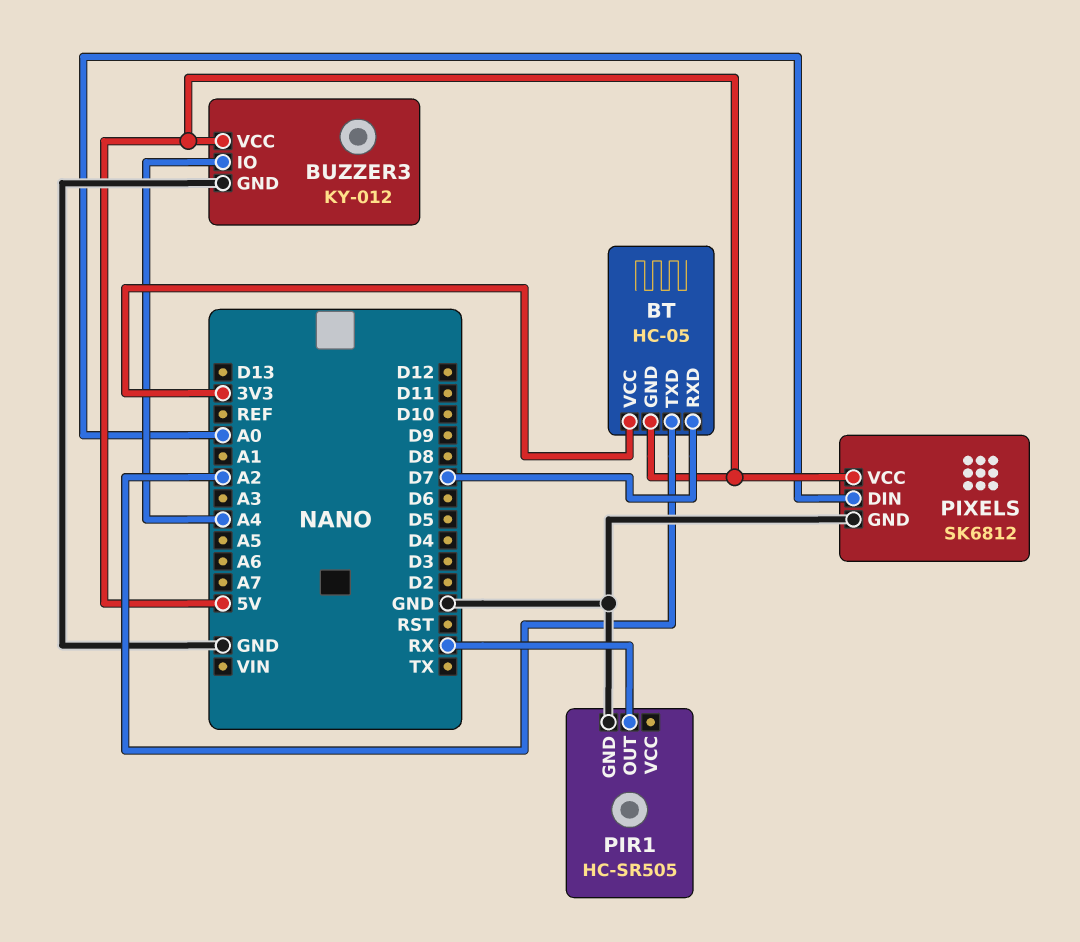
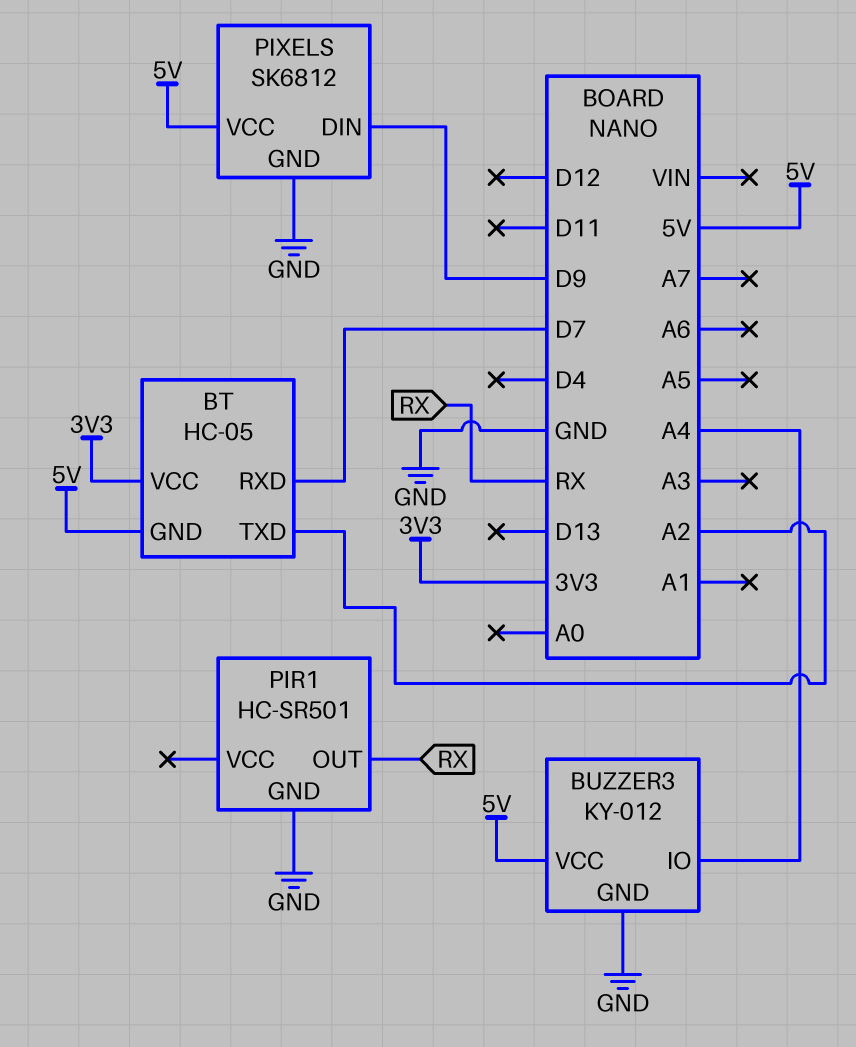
PIR1: HC-SR505 -> HC-SR501
PIXELS pin DIN: A0 -> D9

